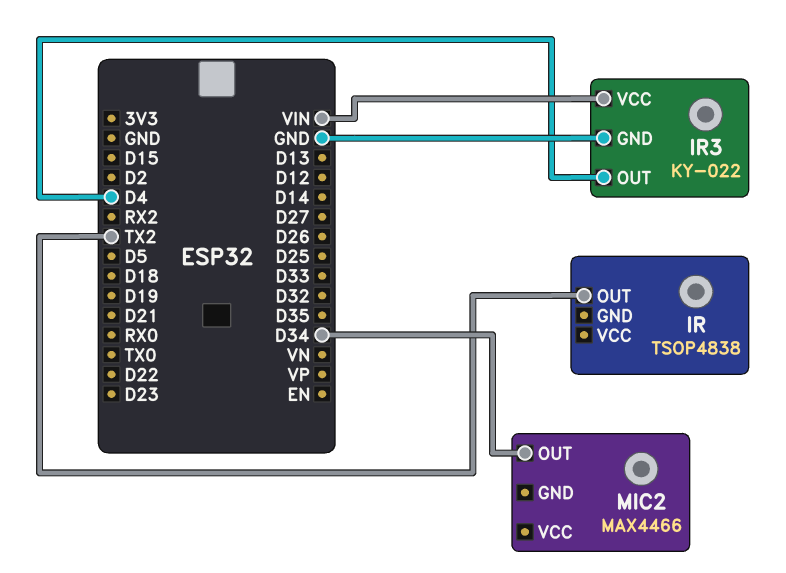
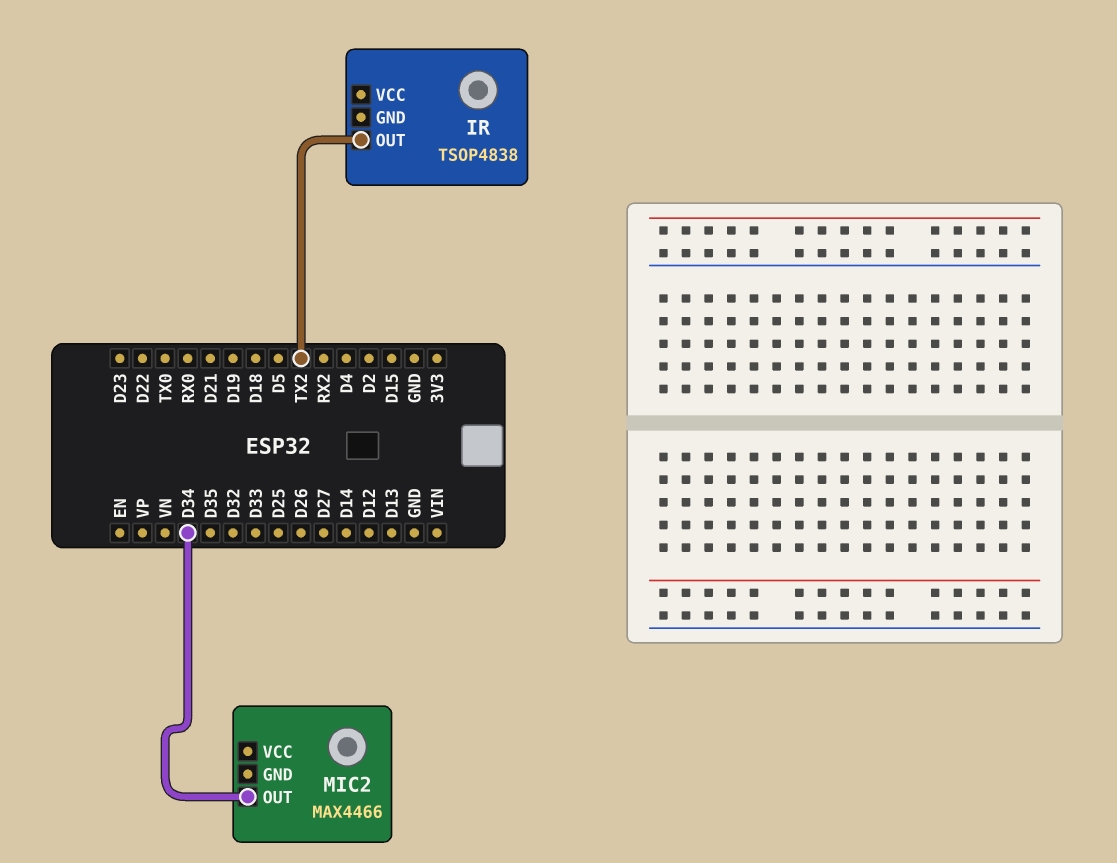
IR3: KY-022 -> none
IR3 pin GND: GND -> none
IR3 pin OUT: D4 -> none
IR3 pin VCC: VIN -> none

